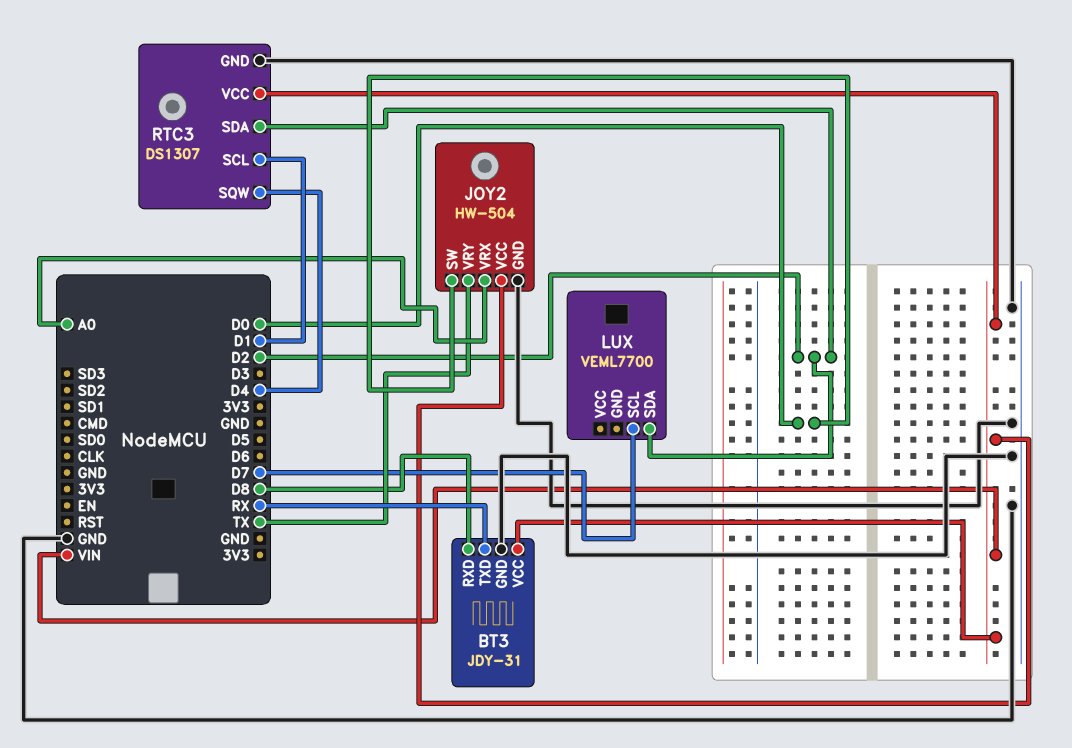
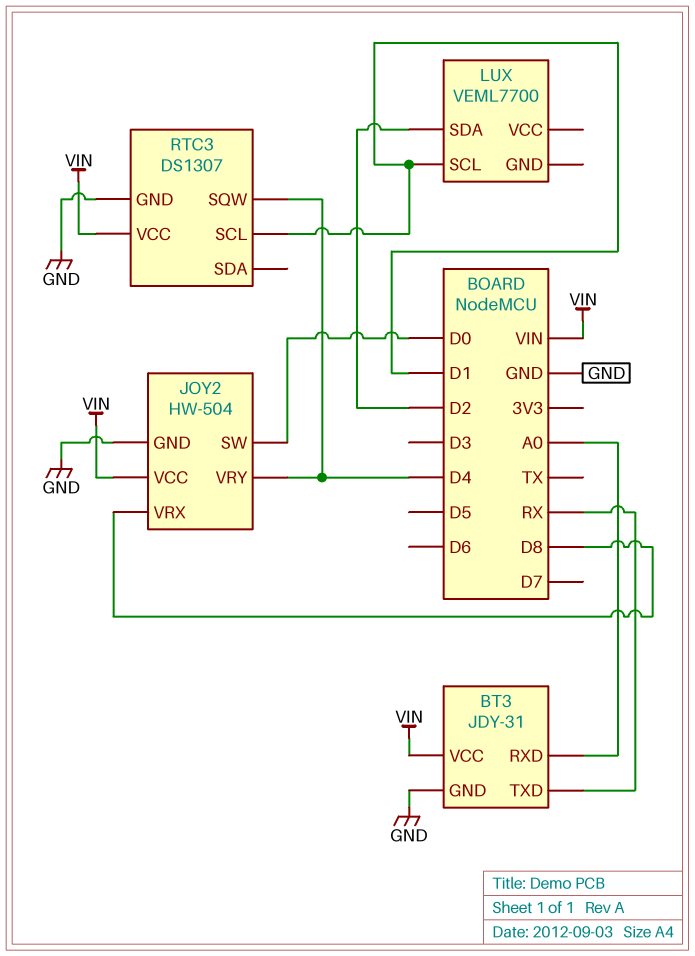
BT3 pin RXD: D8 -> A0
JOY2 pin VRX: A0 -> D8
JOY2 pin VRY: TX -> D4
LUX pin SCL: D7 -> D1
RTC3 pin SDA: D2 -> none

